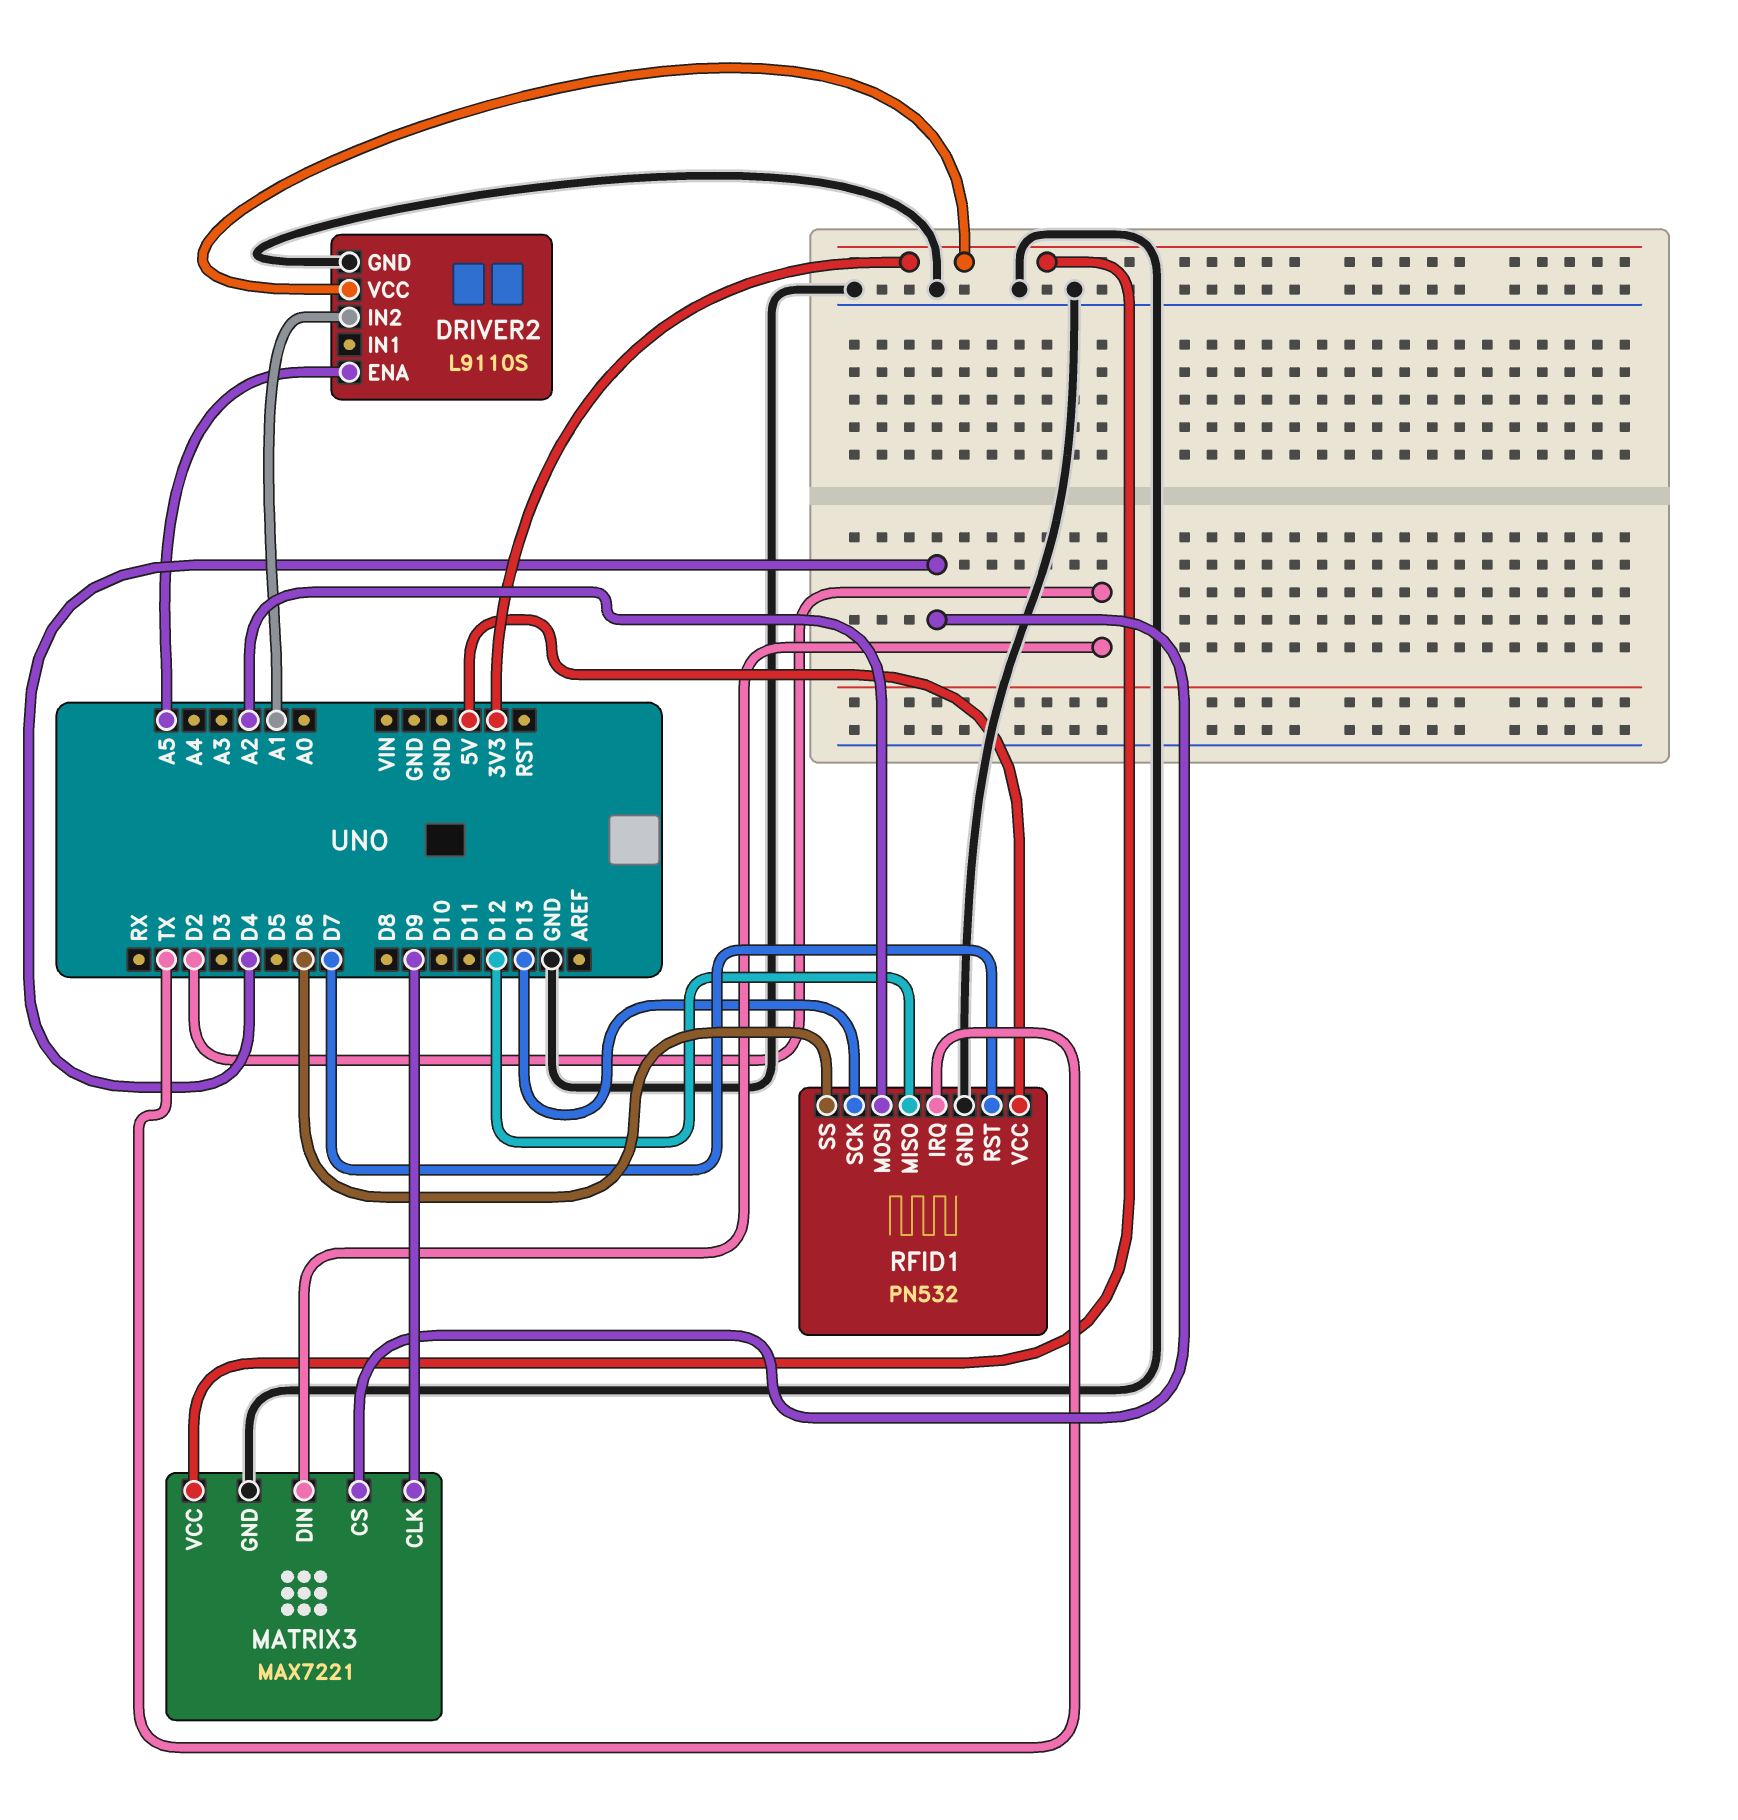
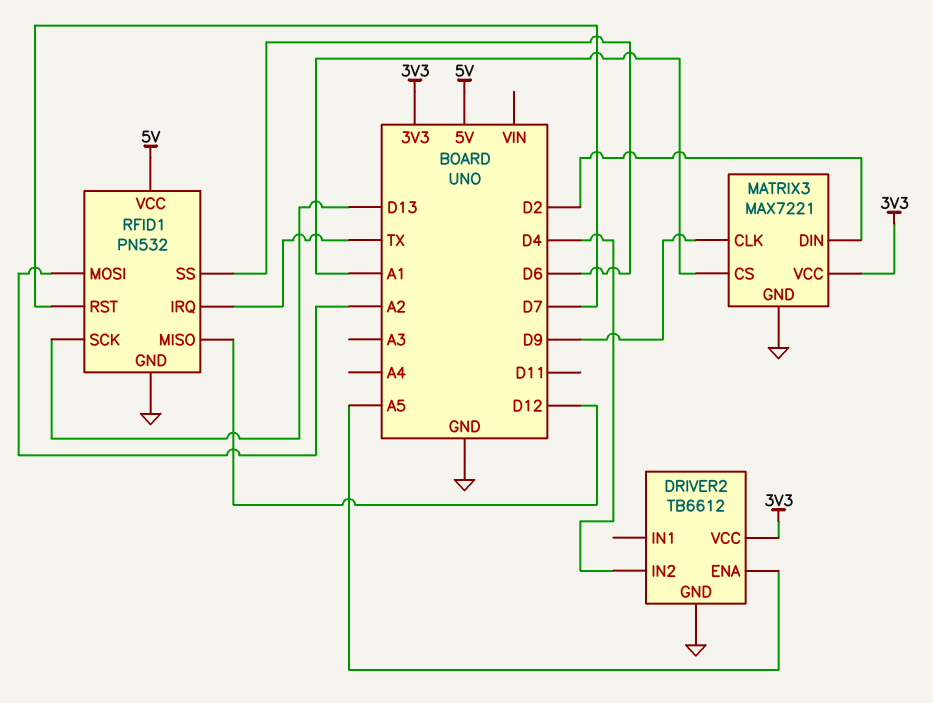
DRIVER2: L9110S -> TB6612
DRIVER2 pin IN2: A1 -> D4
MATRIX3 pin CS: D4 -> A1

